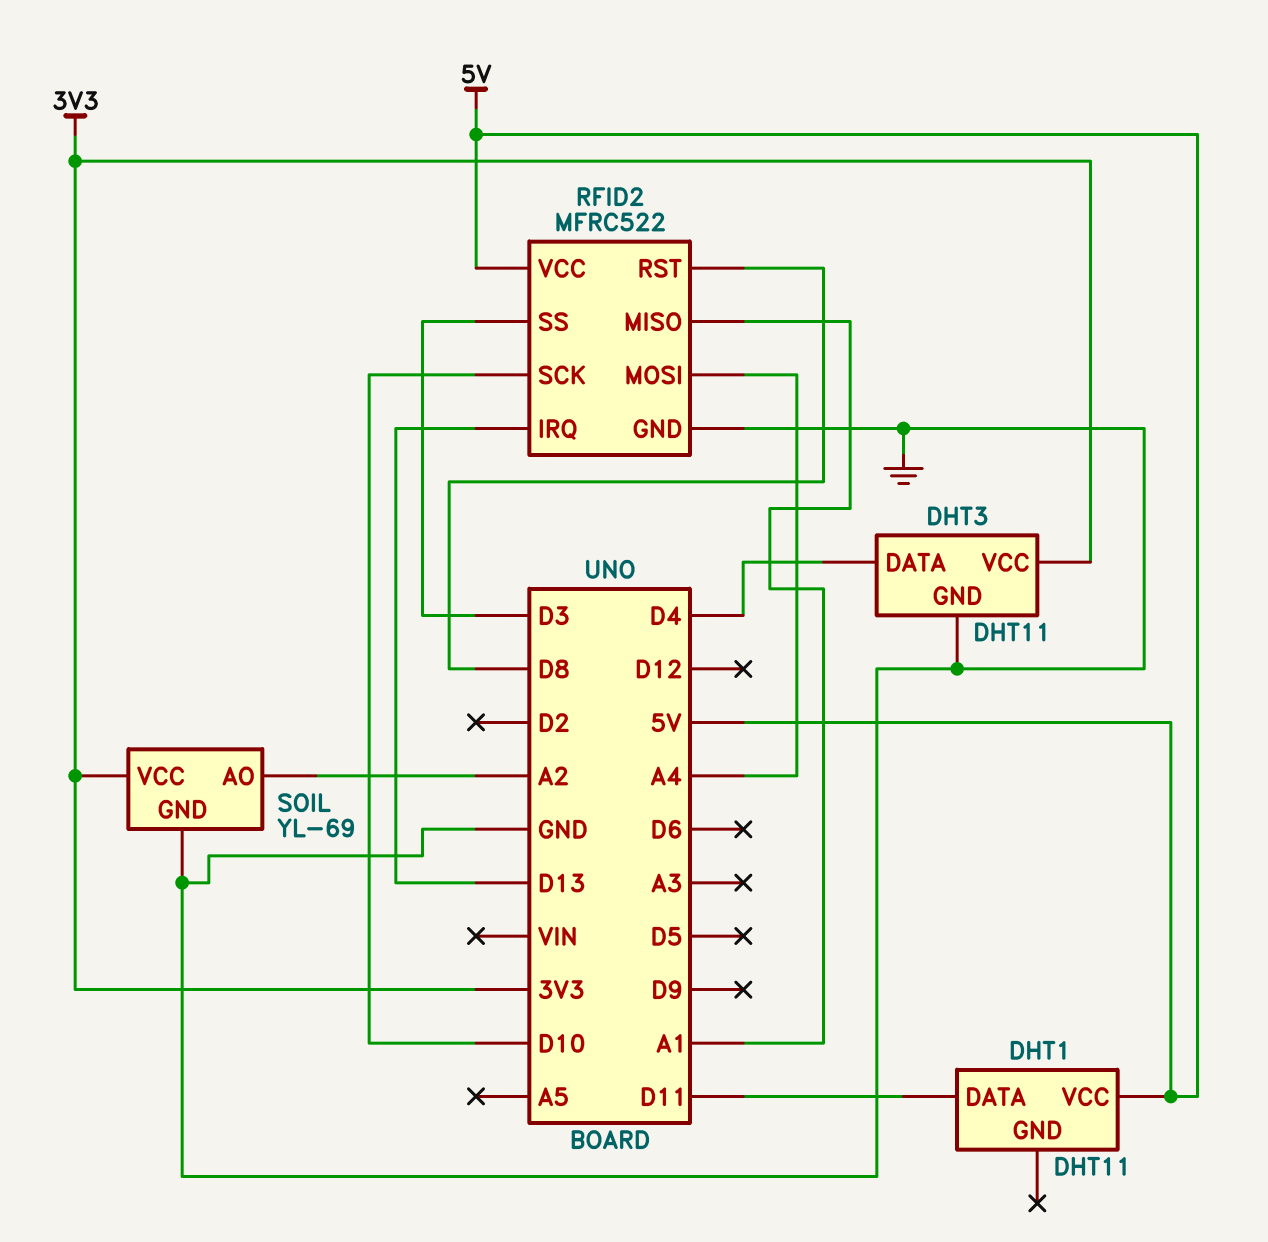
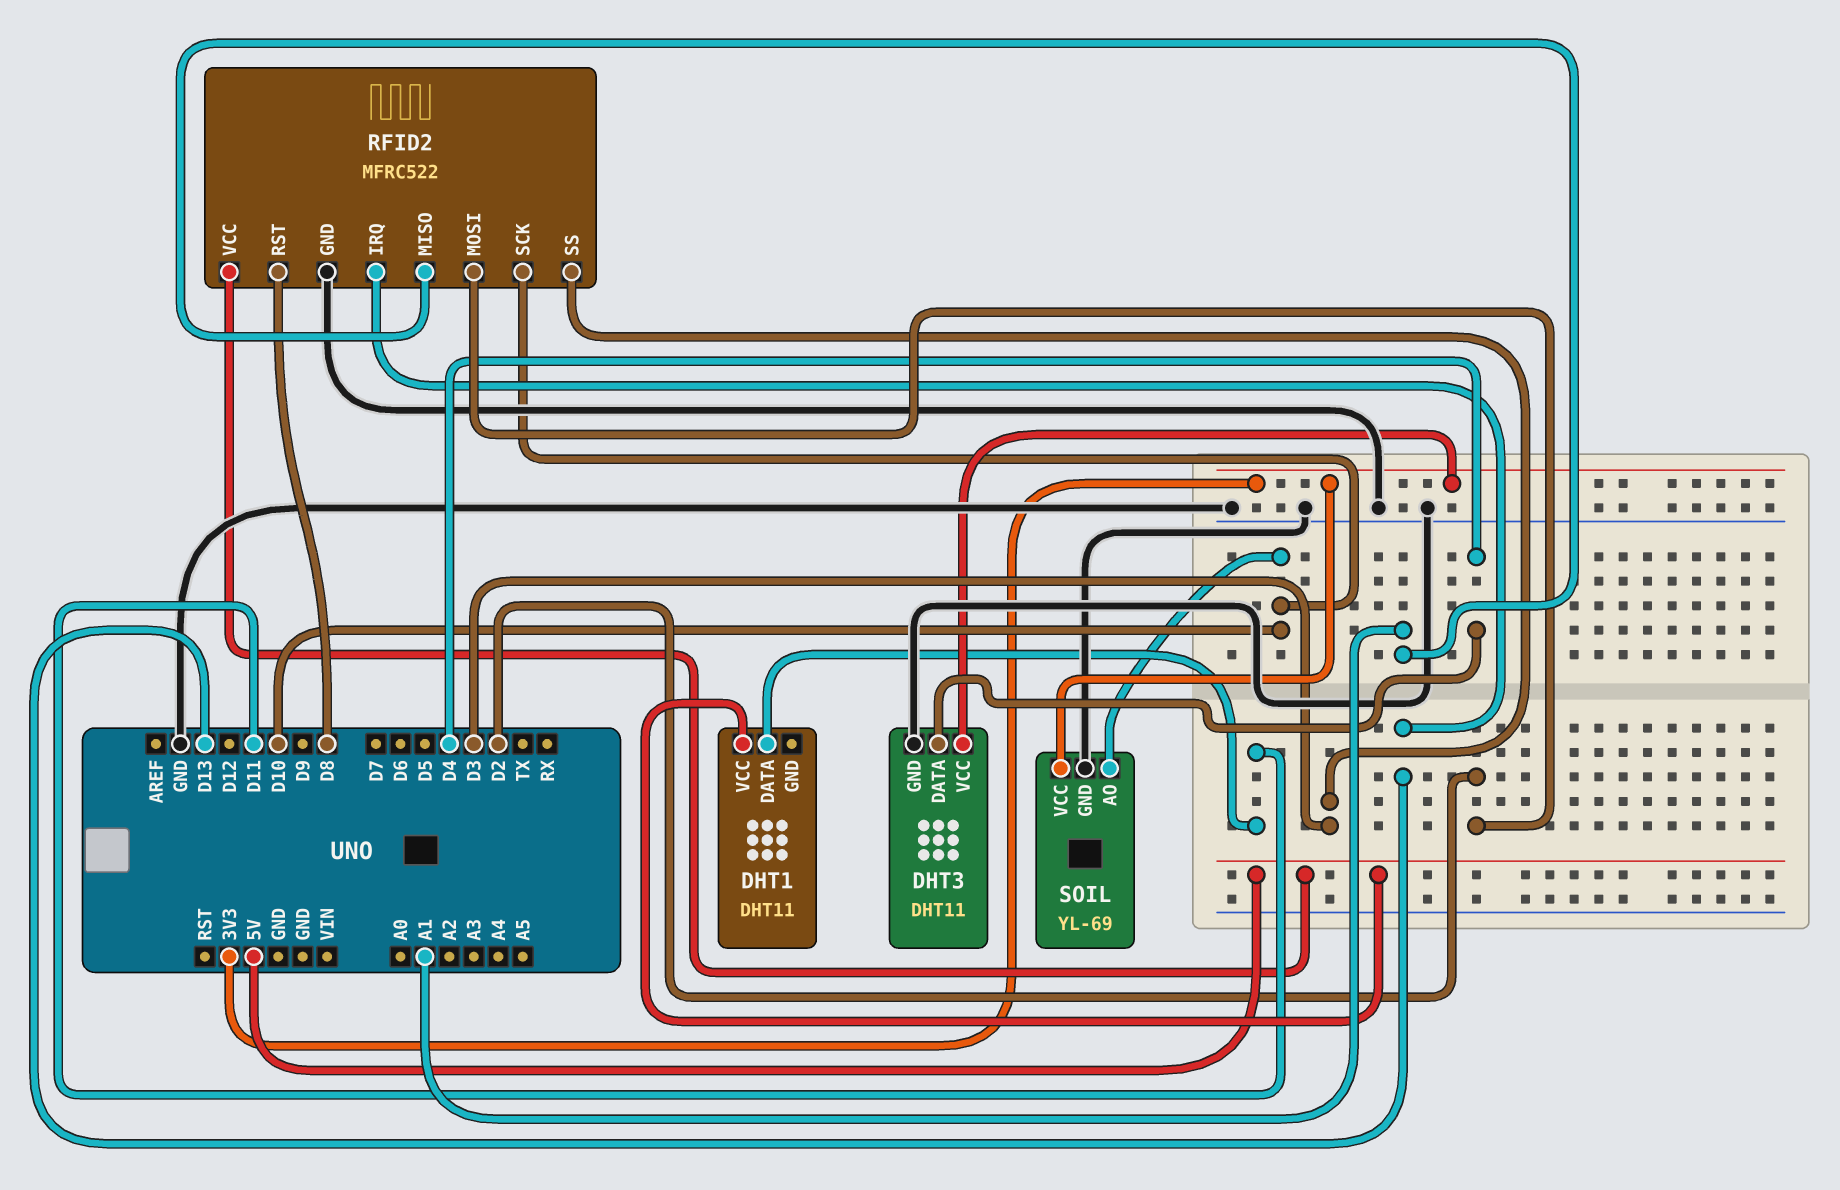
RFID2 pin MOSI: A4 -> D2
SOIL pin AO: A2 -> D10

